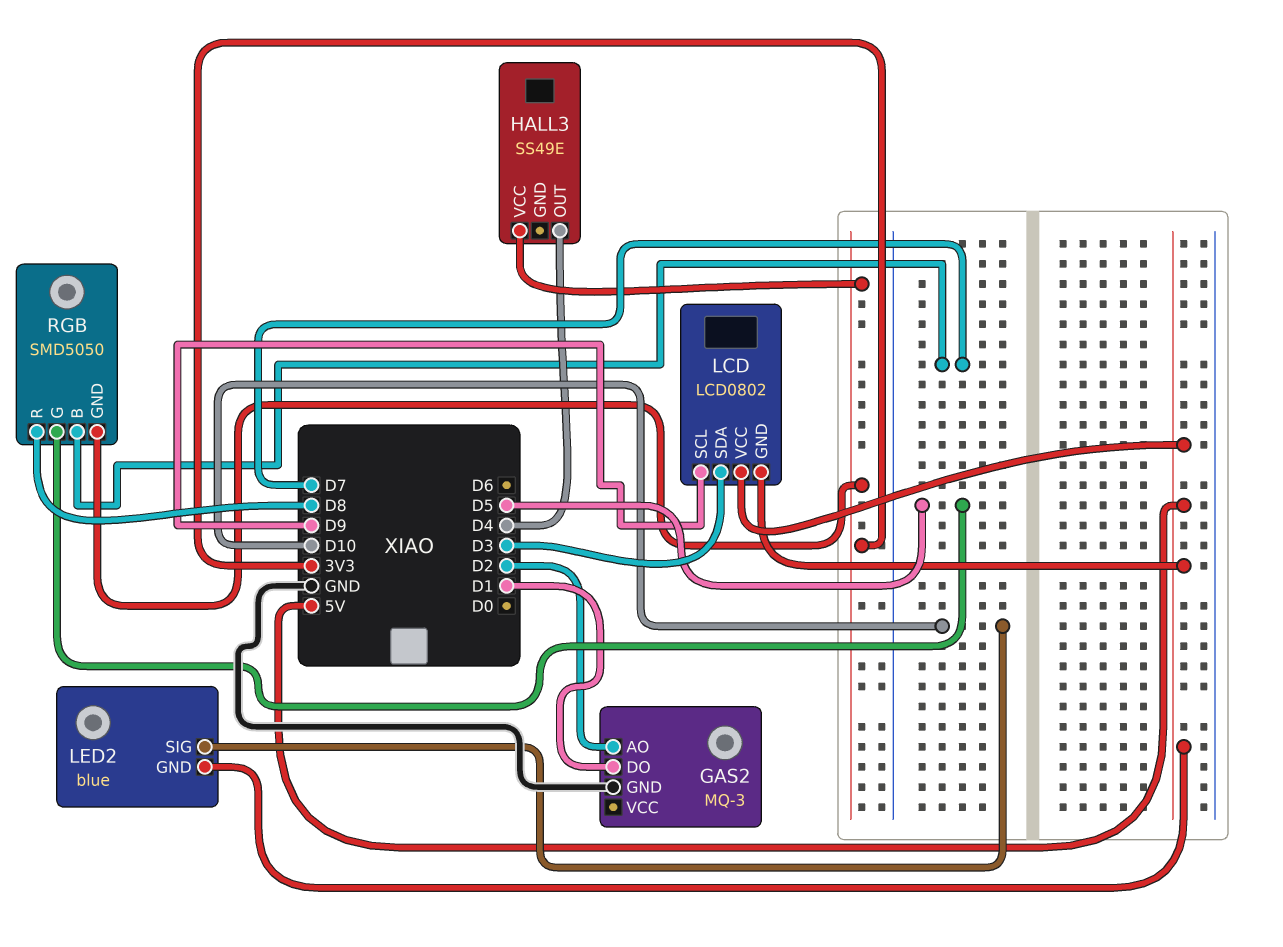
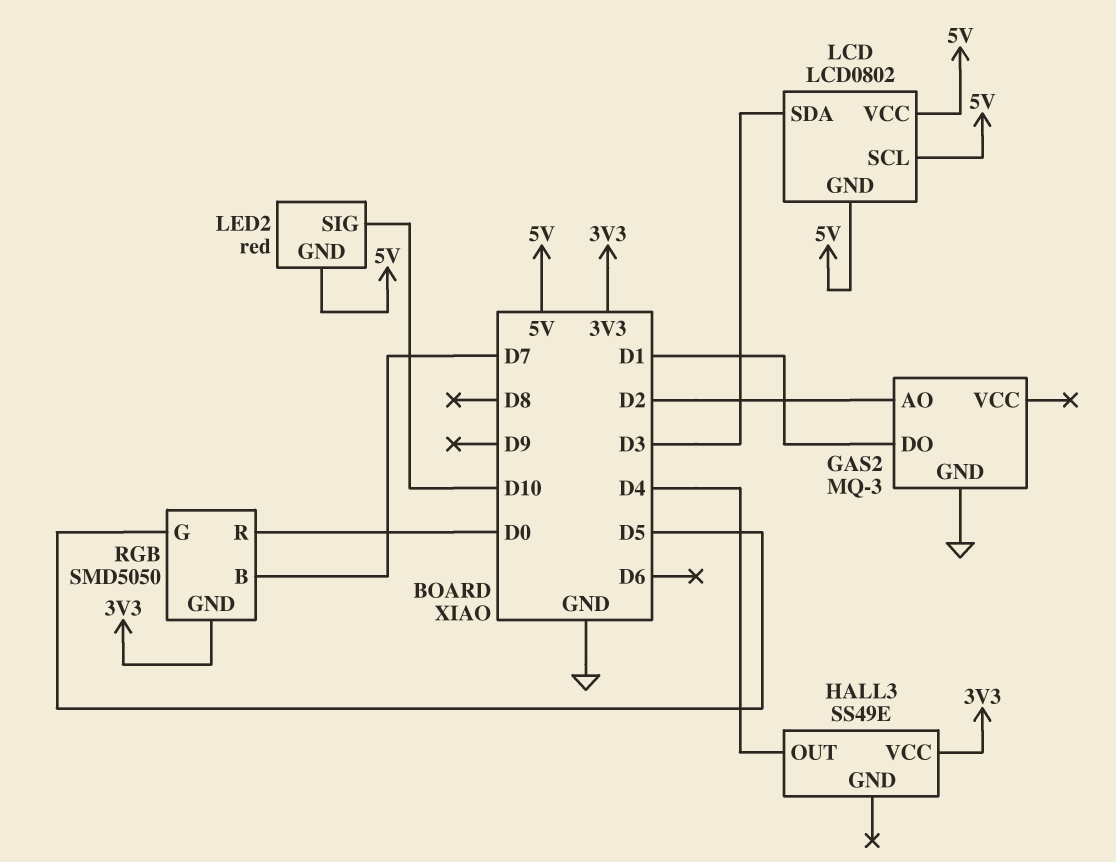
LCD pin SCL: D9 -> 5V
LED2: blue -> red
RGB pin R: D8 -> D0

